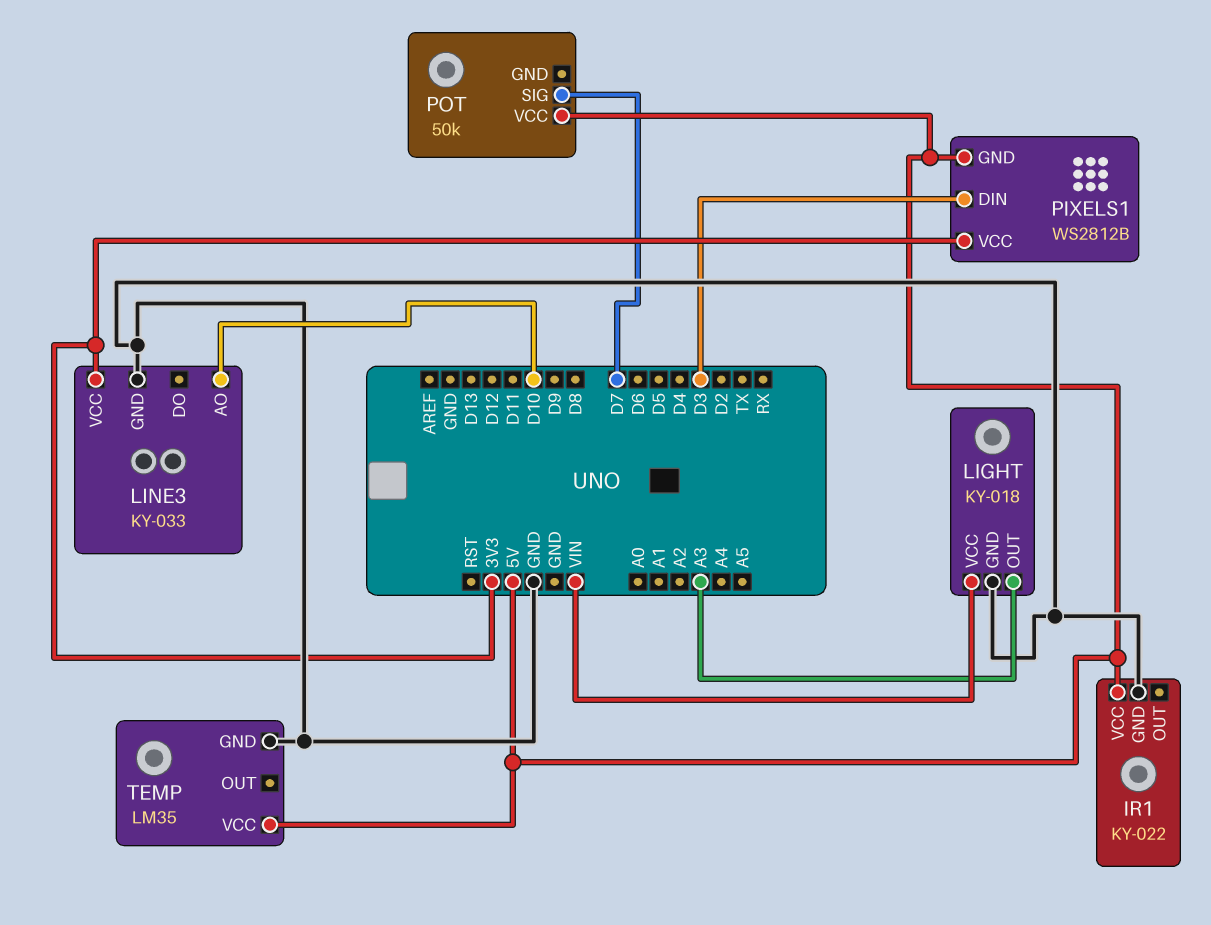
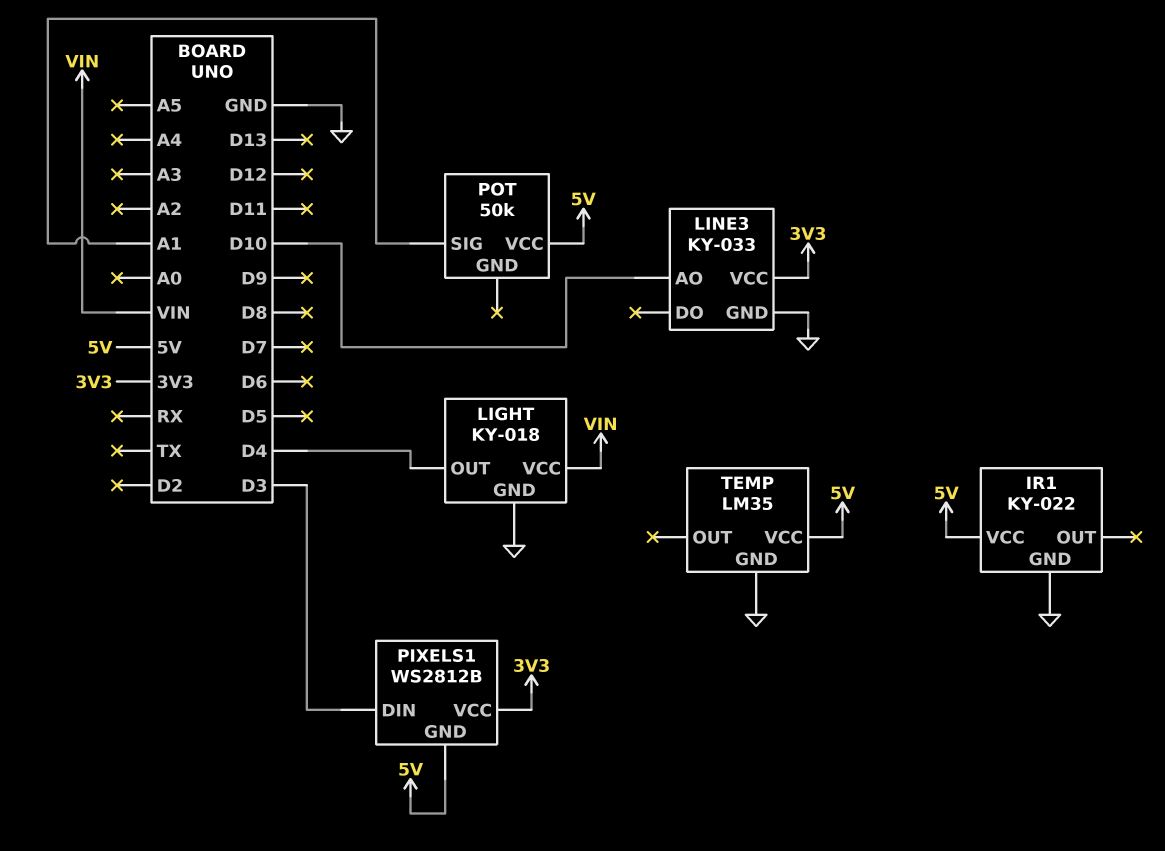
LIGHT pin OUT: A3 -> D4
POT pin SIG: D7 -> A1

